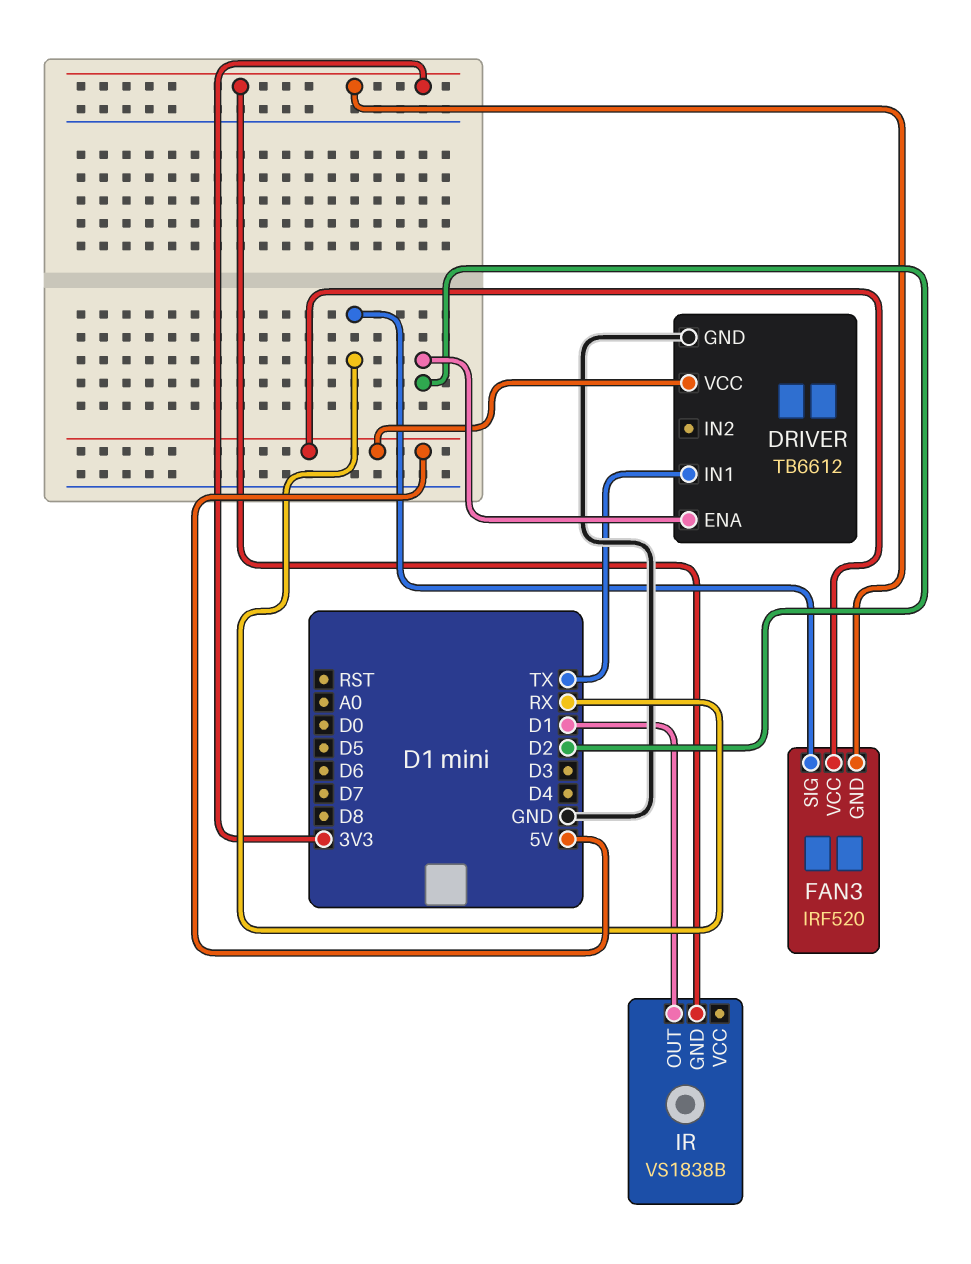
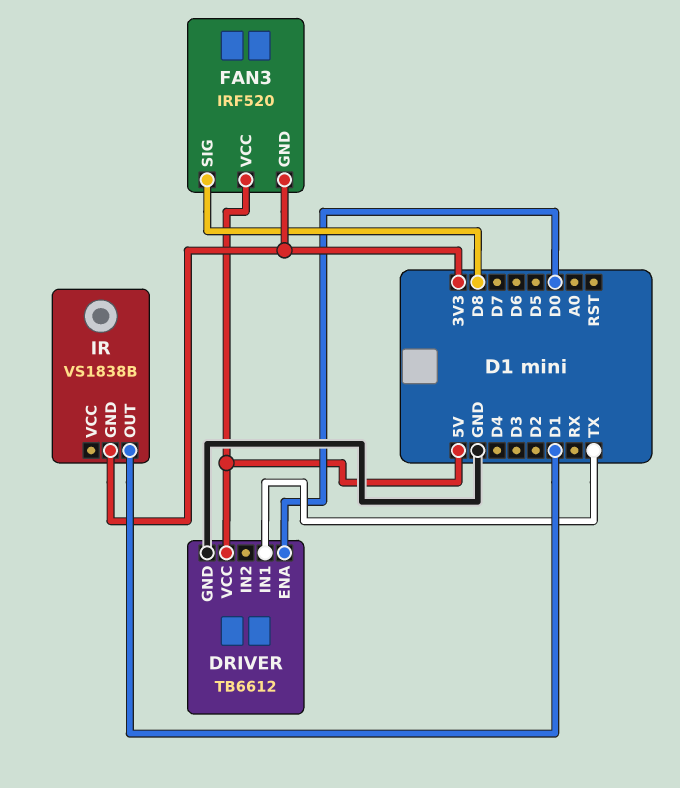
DRIVER pin ENA: D2 -> D0
FAN3 pin SIG: RX -> D8

